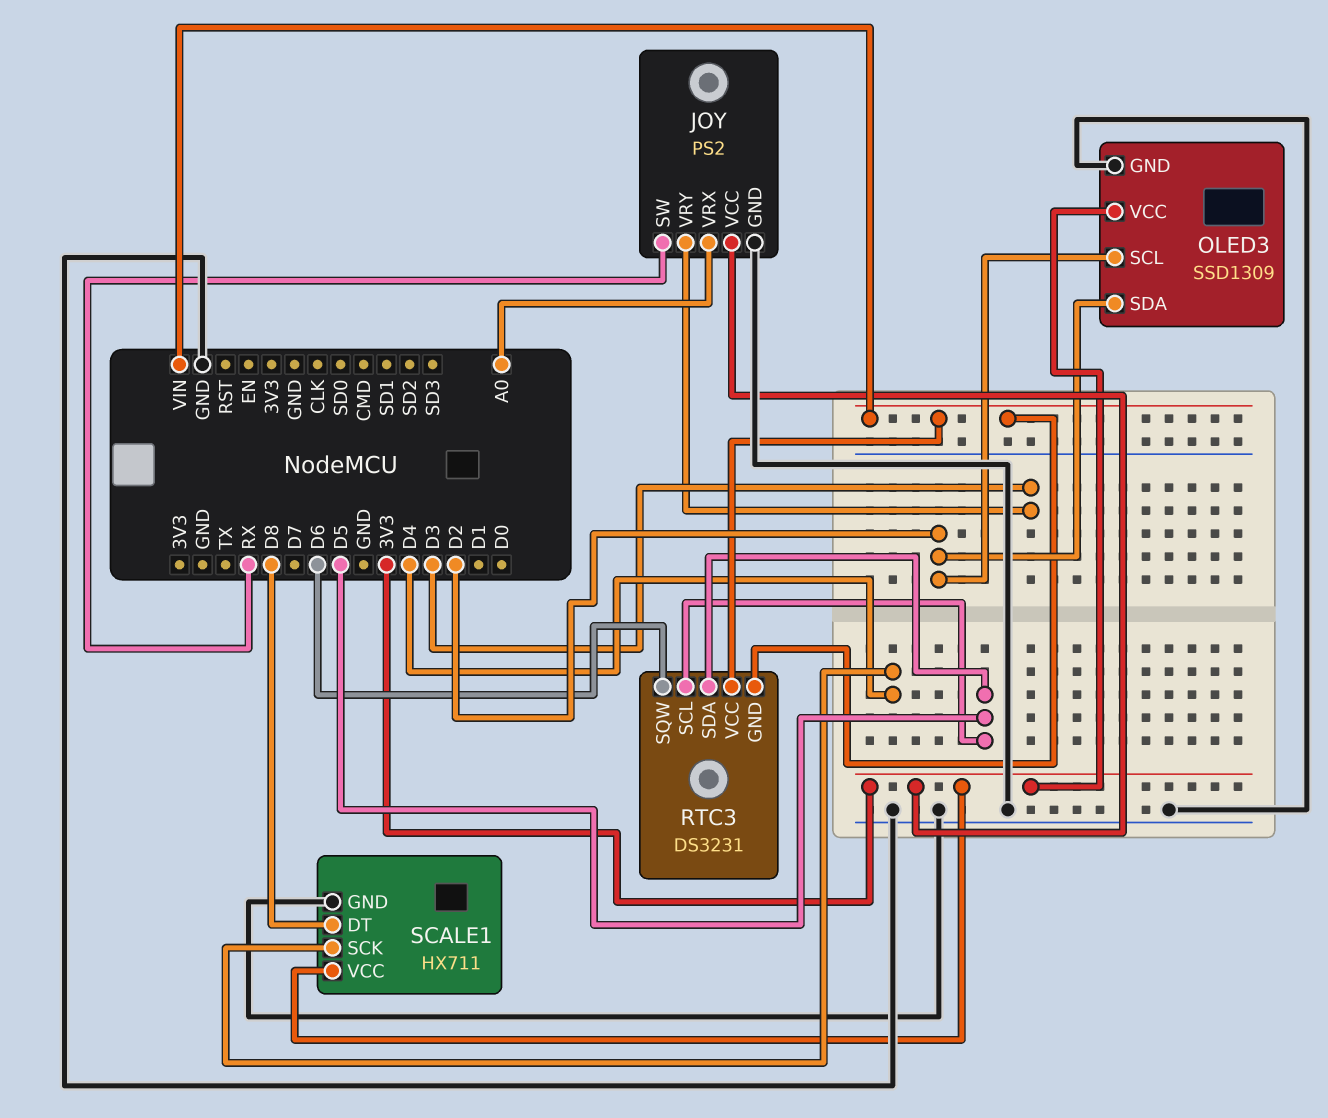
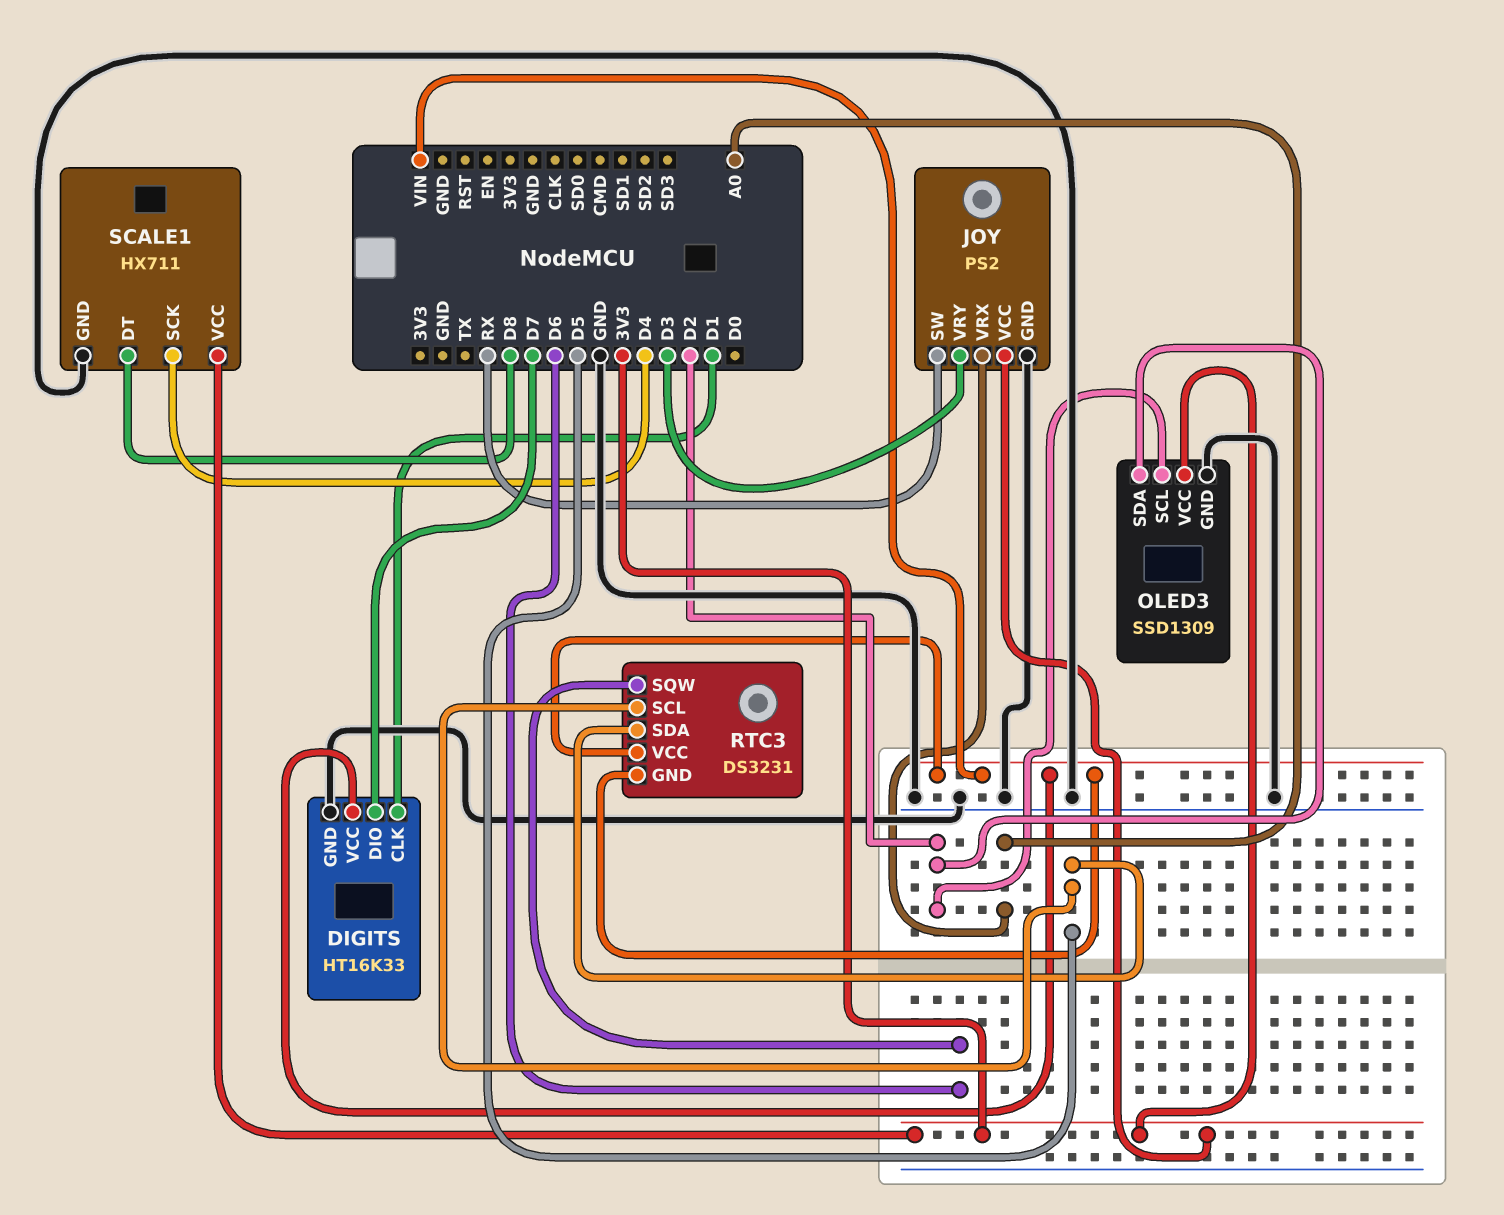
DIGITS: none -> HT16K33
DIGITS pin CLK: none -> D1
DIGITS pin DIO: none -> D7
DIGITS pin GND: none -> GND
DIGITS pin VCC: none -> VIN

